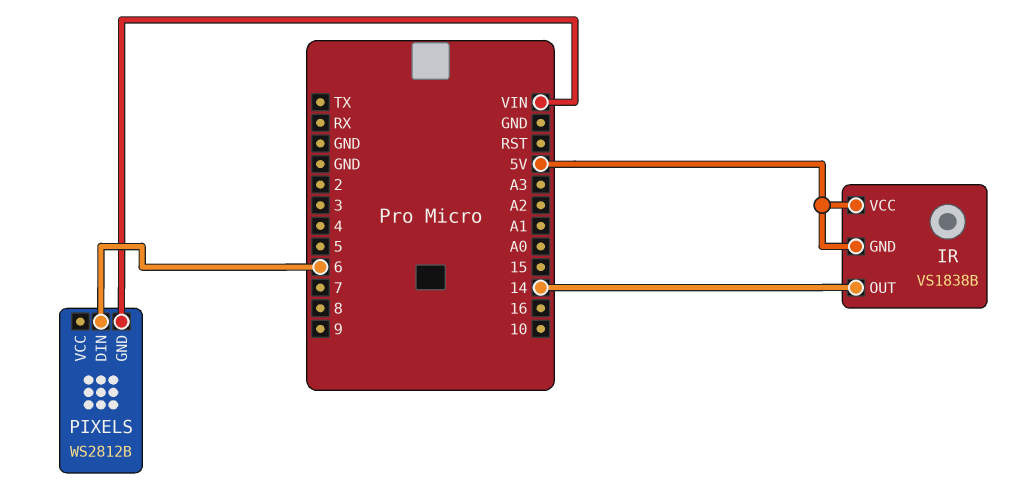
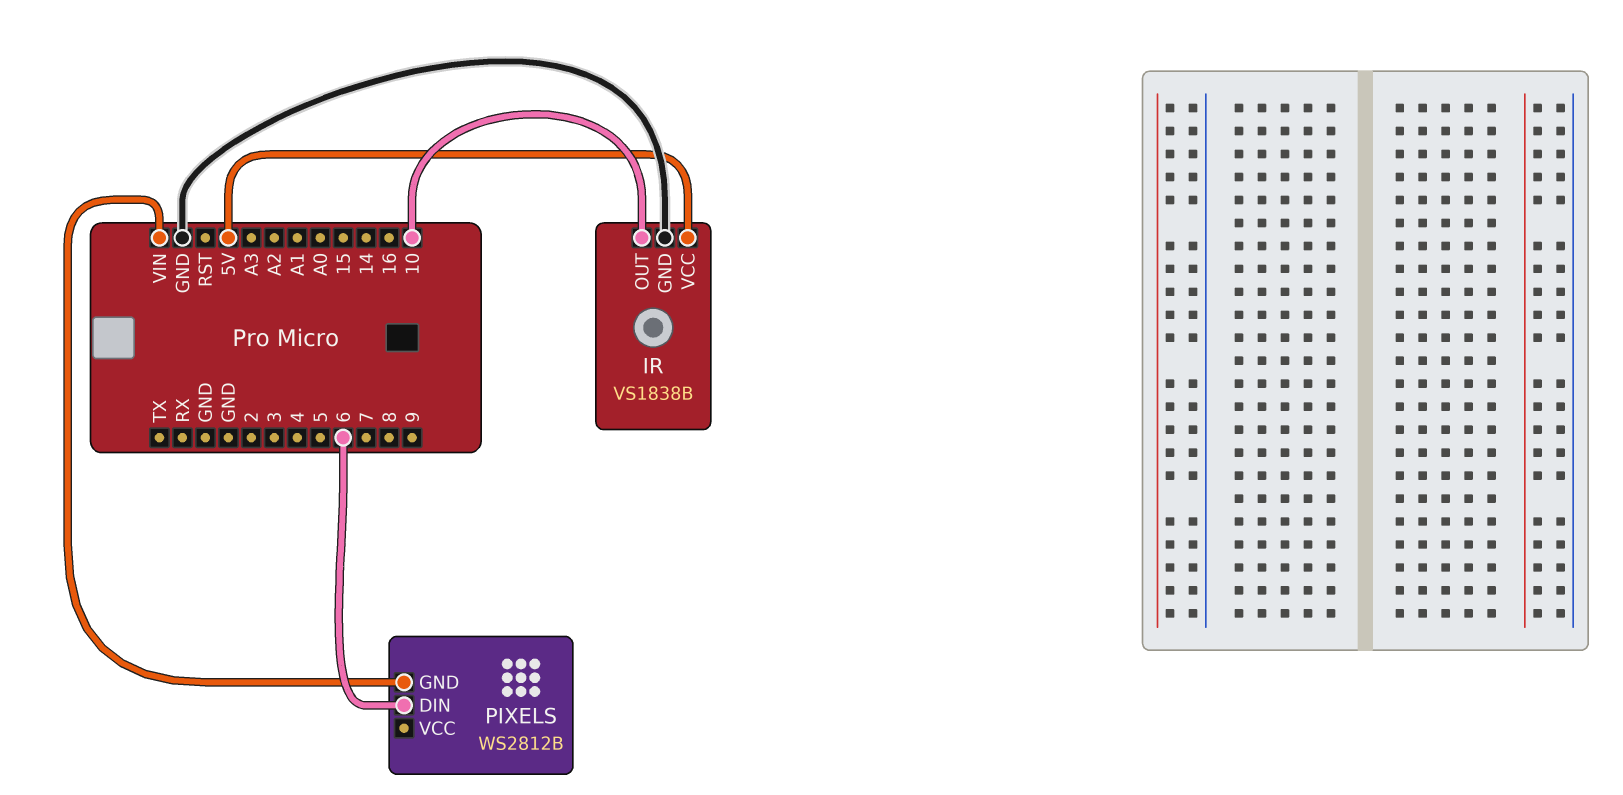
IR pin GND: 5V -> GND
IR pin OUT: 14 -> 10

